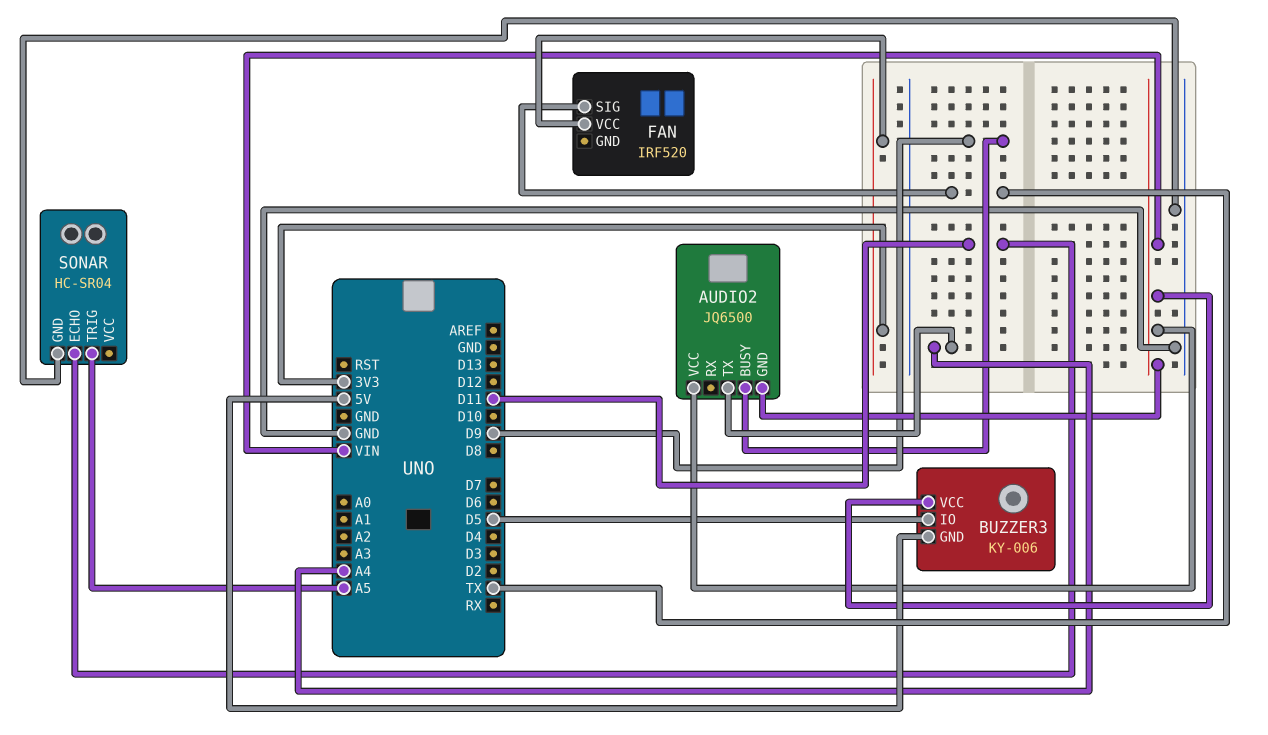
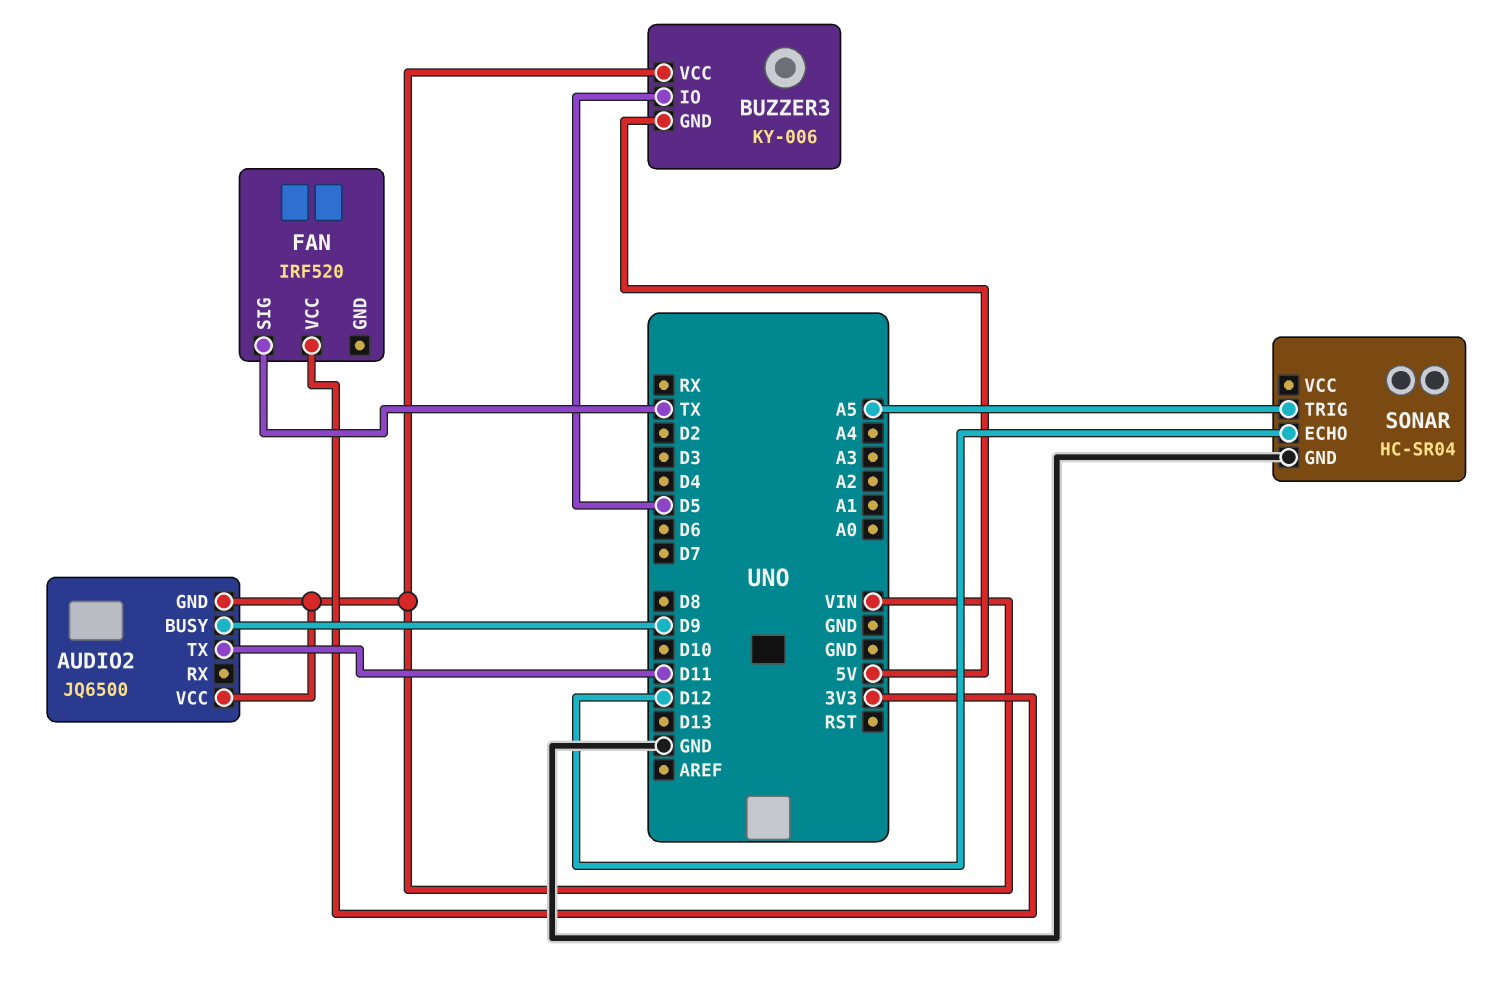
AUDIO2 pin TX: A4 -> D11
SONAR pin ECHO: D11 -> D12

